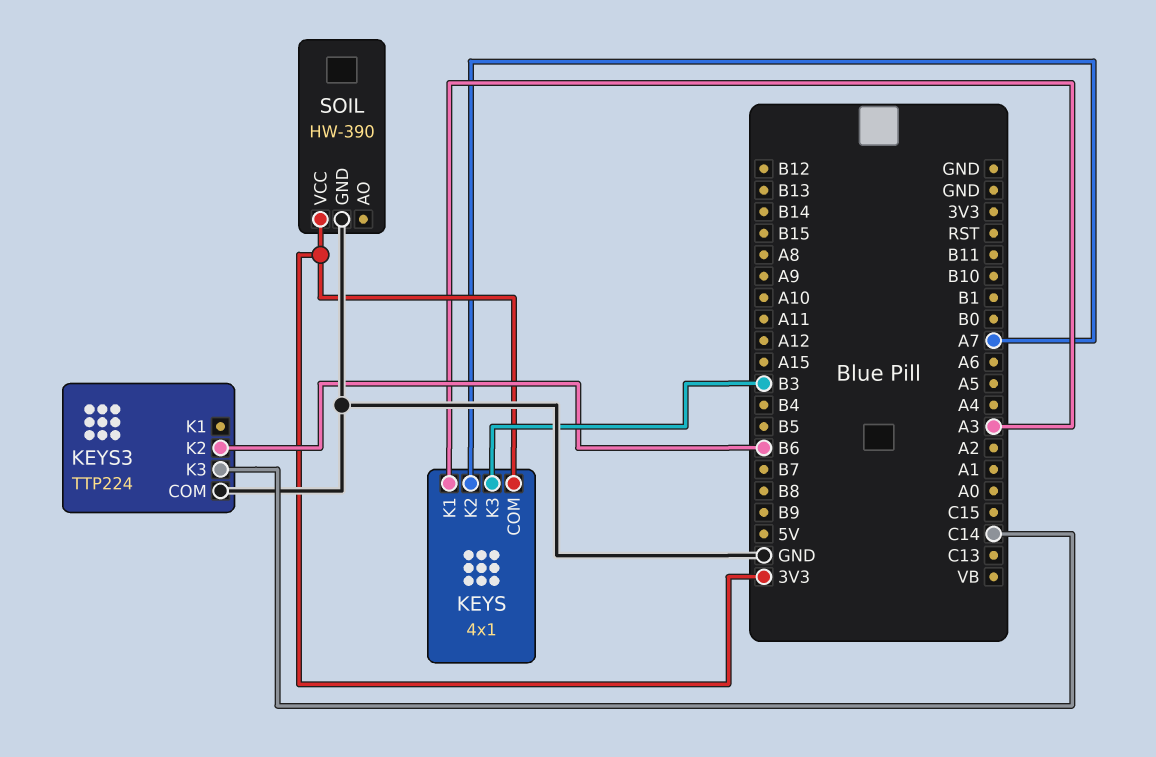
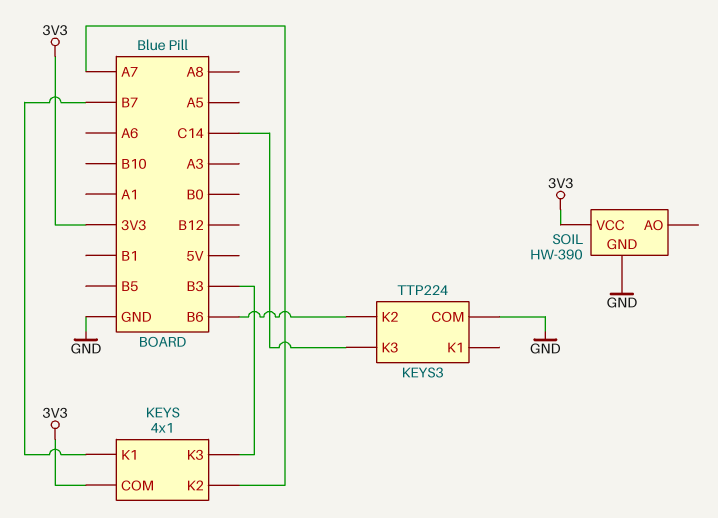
KEYS pin K1: A3 -> B7

